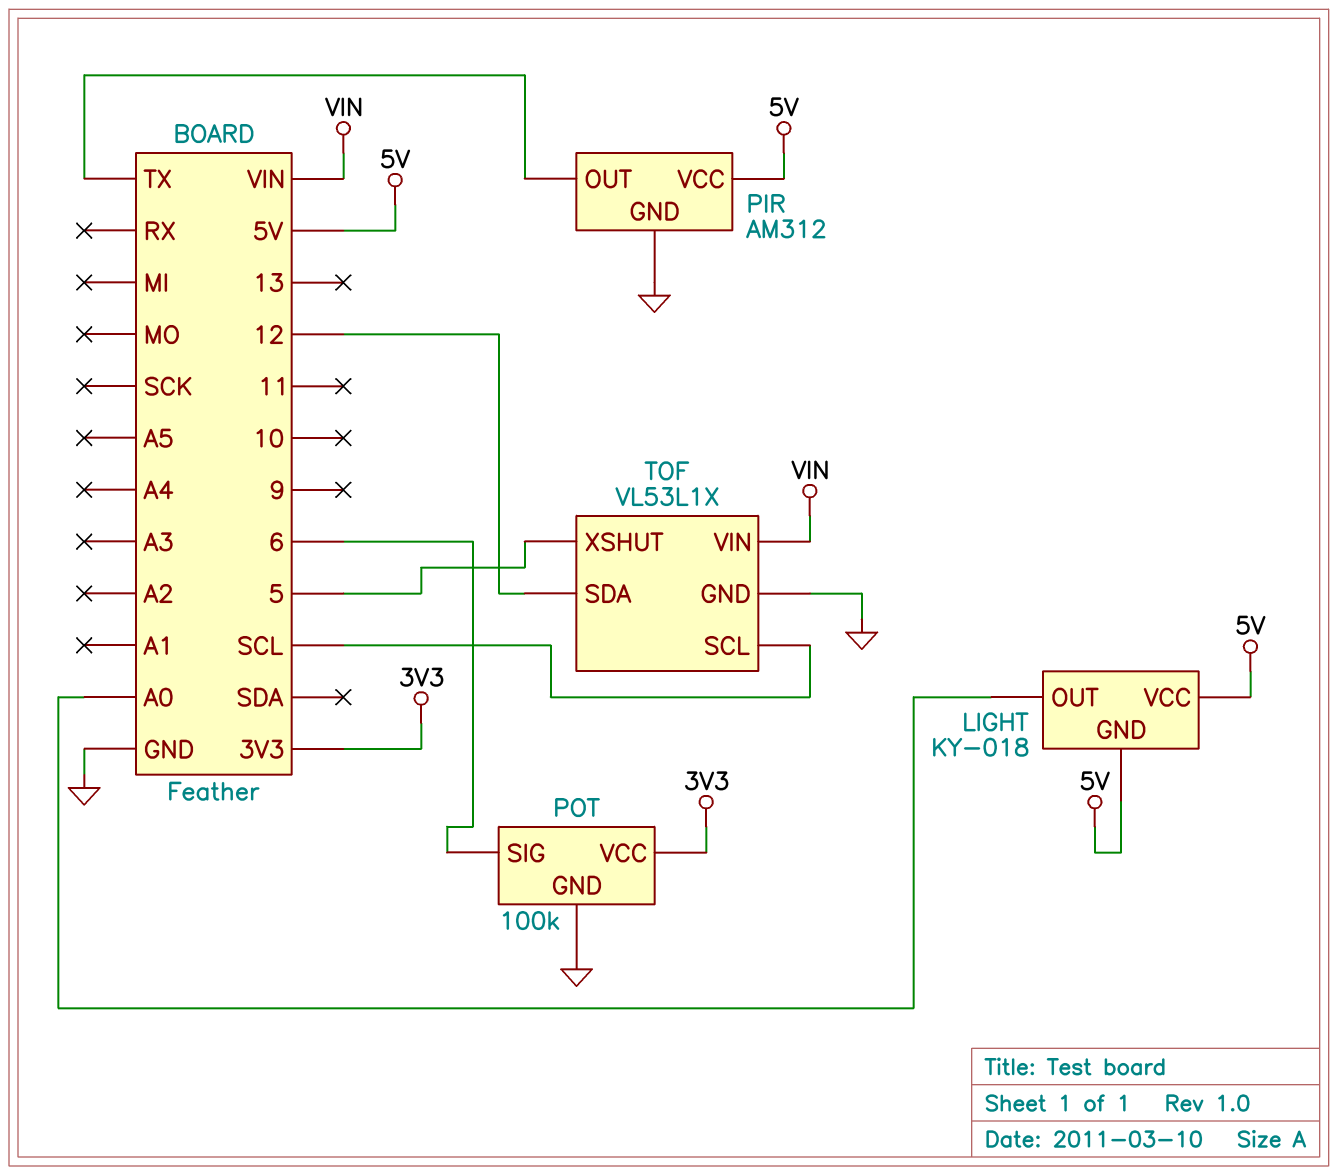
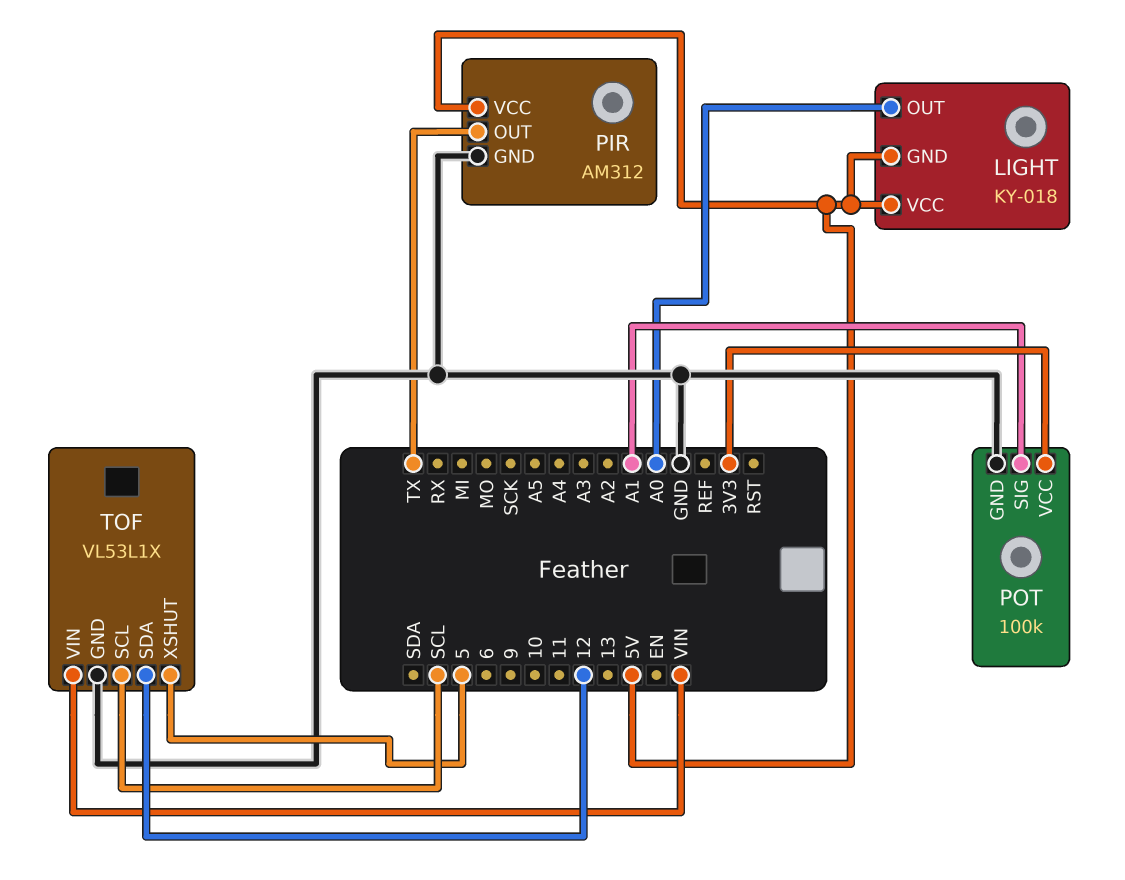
POT pin SIG: 6 -> A1

